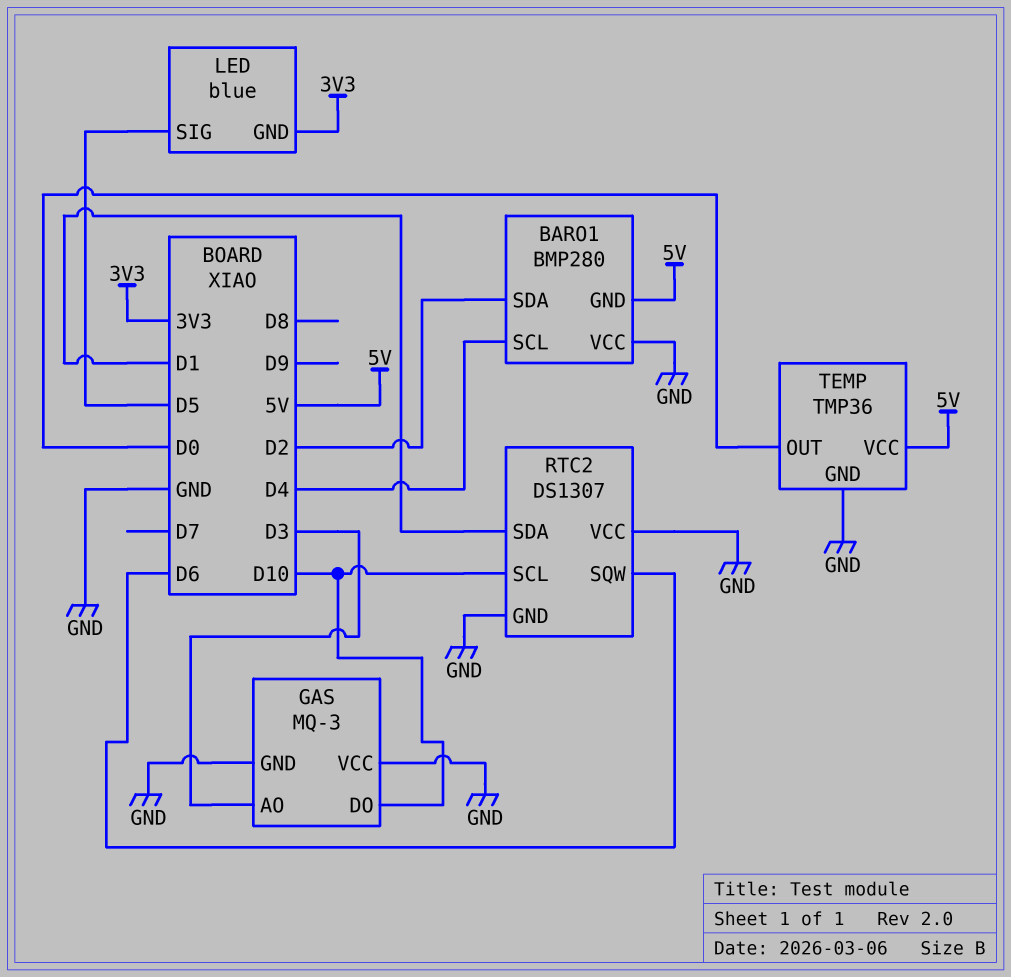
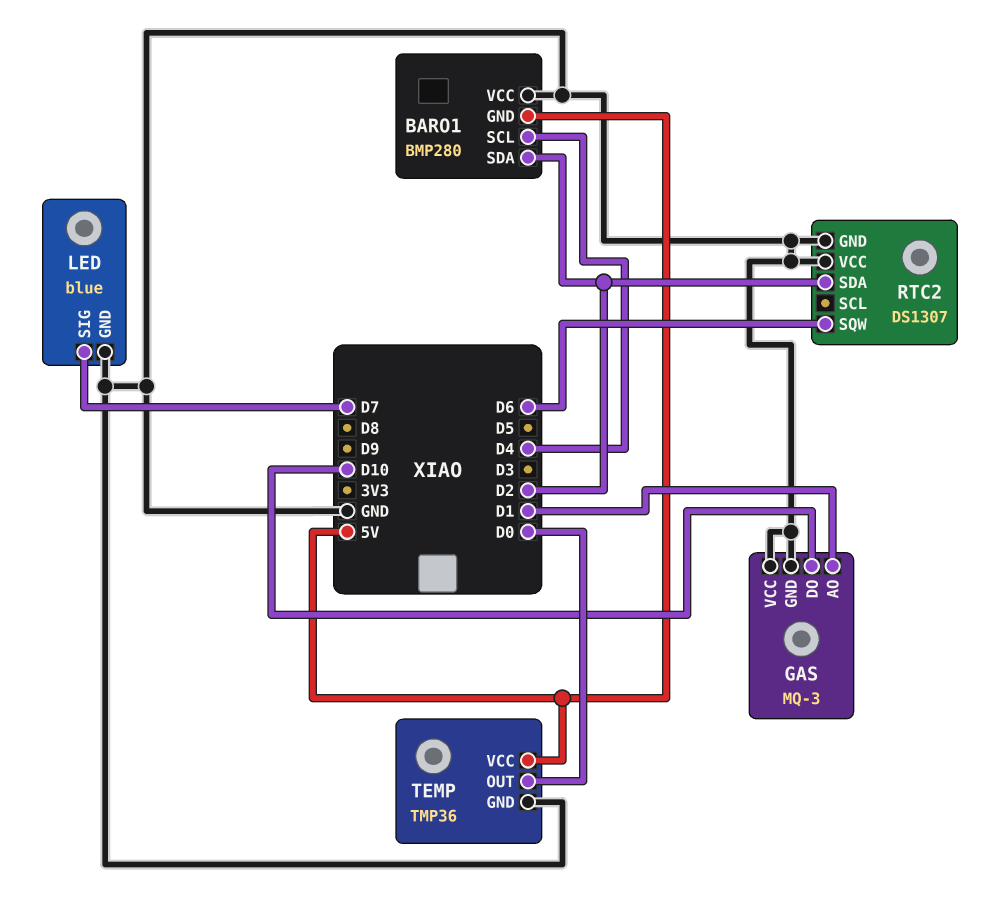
GAS pin AO: D3 -> D1
LED pin GND: 3V3 -> GND
LED pin SIG: D5 -> D7
RTC2 pin SCL: D10 -> none
RTC2 pin SDA: D1 -> D2

